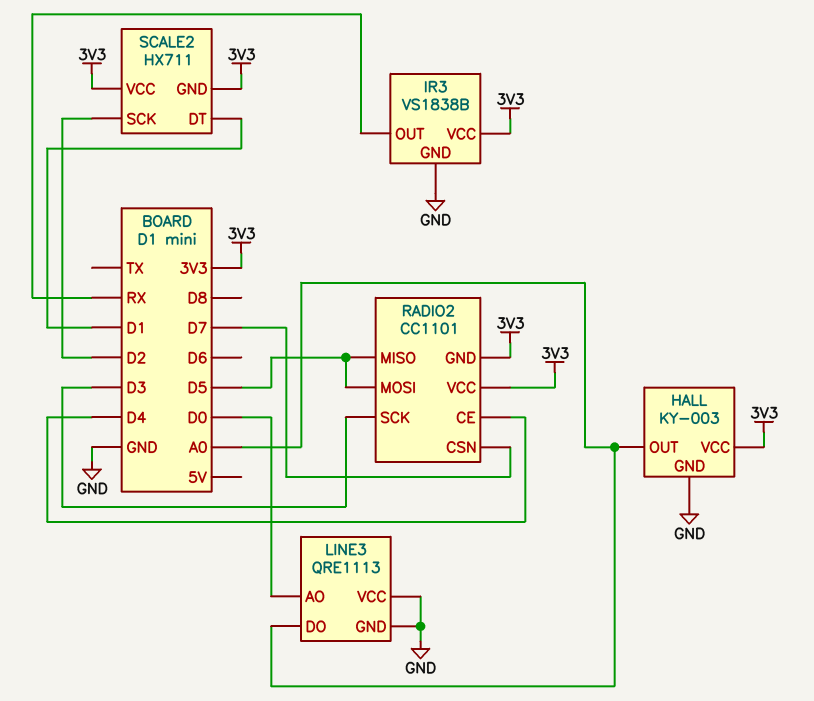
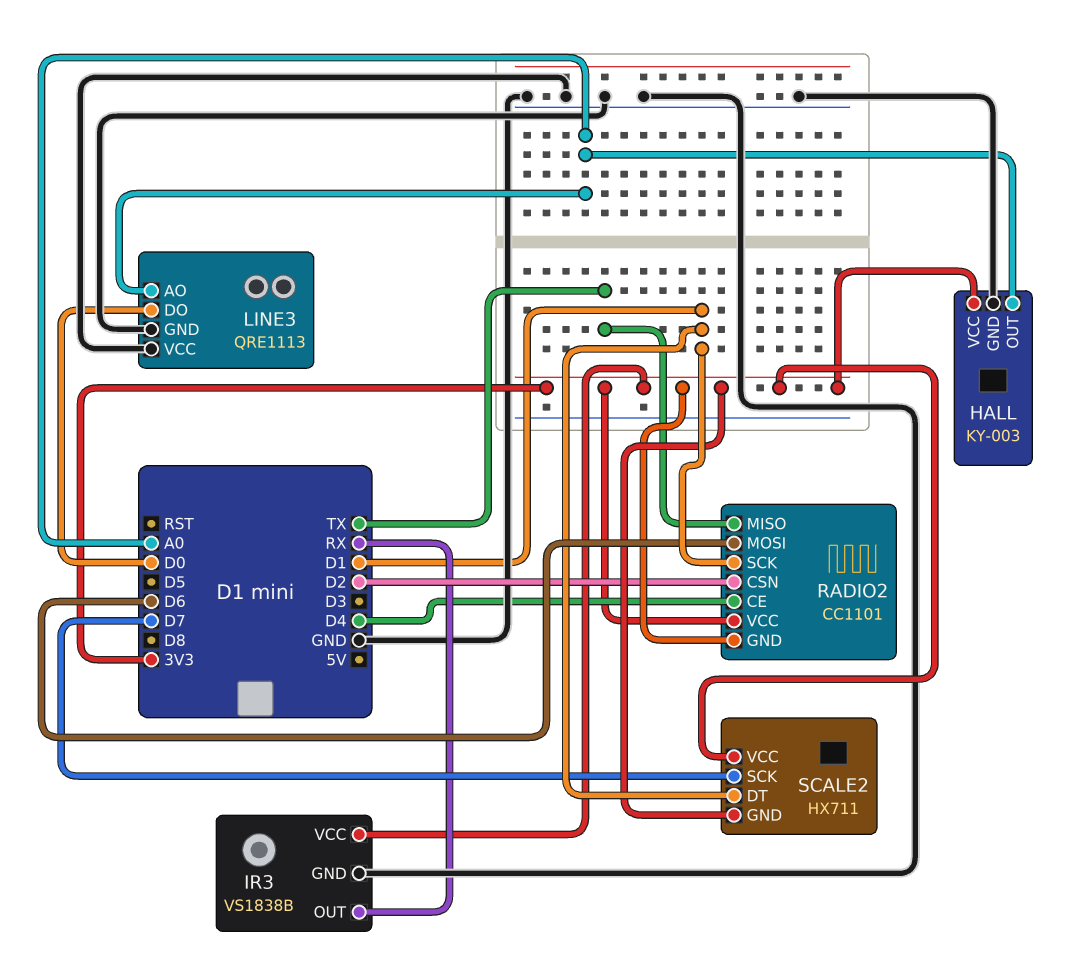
LINE3 pin AO: D0 -> A0
LINE3 pin DO: A0 -> D0
RADIO2 pin CSN: D7 -> D2
RADIO2 pin MISO: D5 -> TX
RADIO2 pin MOSI: D5 -> D6
RADIO2 pin SCK: D3 -> D1
SCALE2 pin SCK: D2 -> D7

